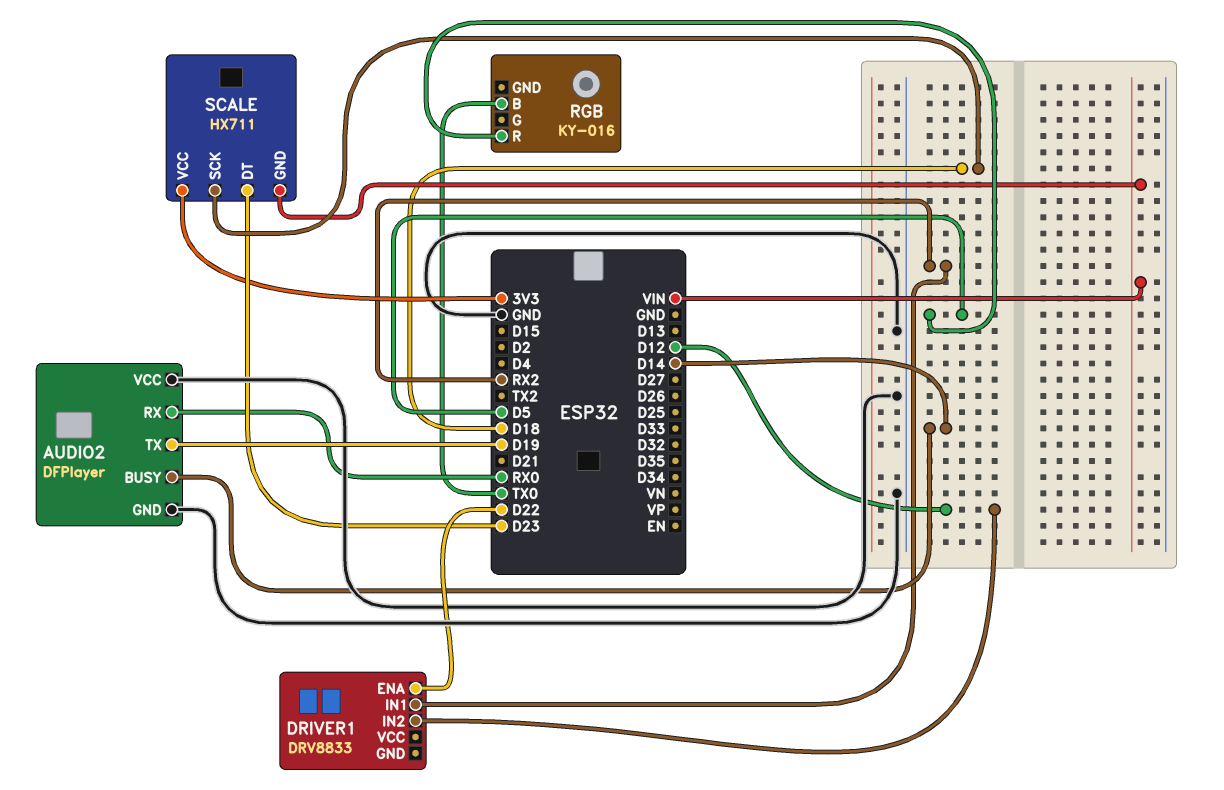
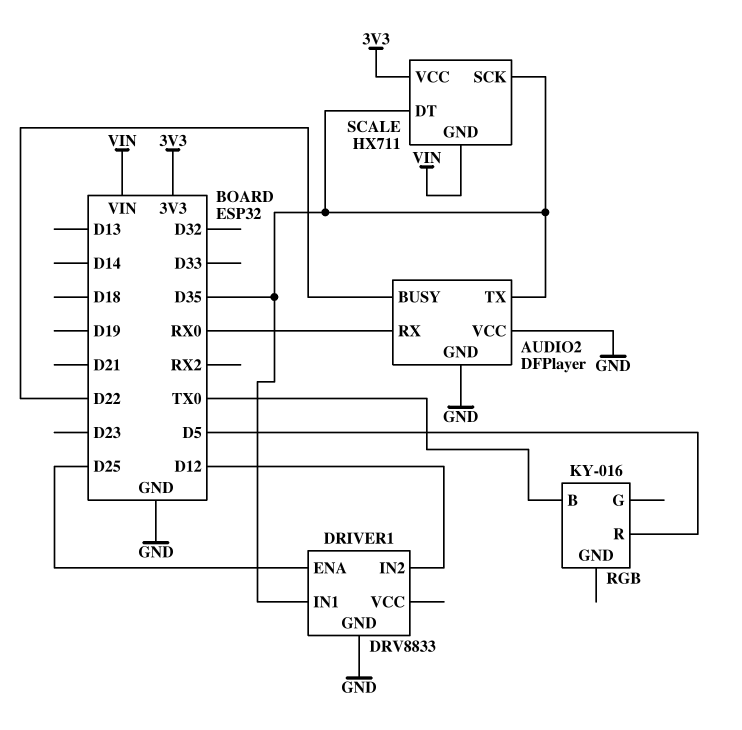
AUDIO2 pin BUSY: D14 -> D22
AUDIO2 pin TX: D19 -> D35
DRIVER1 pin ENA: D22 -> D25
DRIVER1 pin GND: none -> GND
DRIVER1 pin IN1: RX2 -> D35
SCALE pin DT: D23 -> D35
SCALE pin SCK: D18 -> D35

